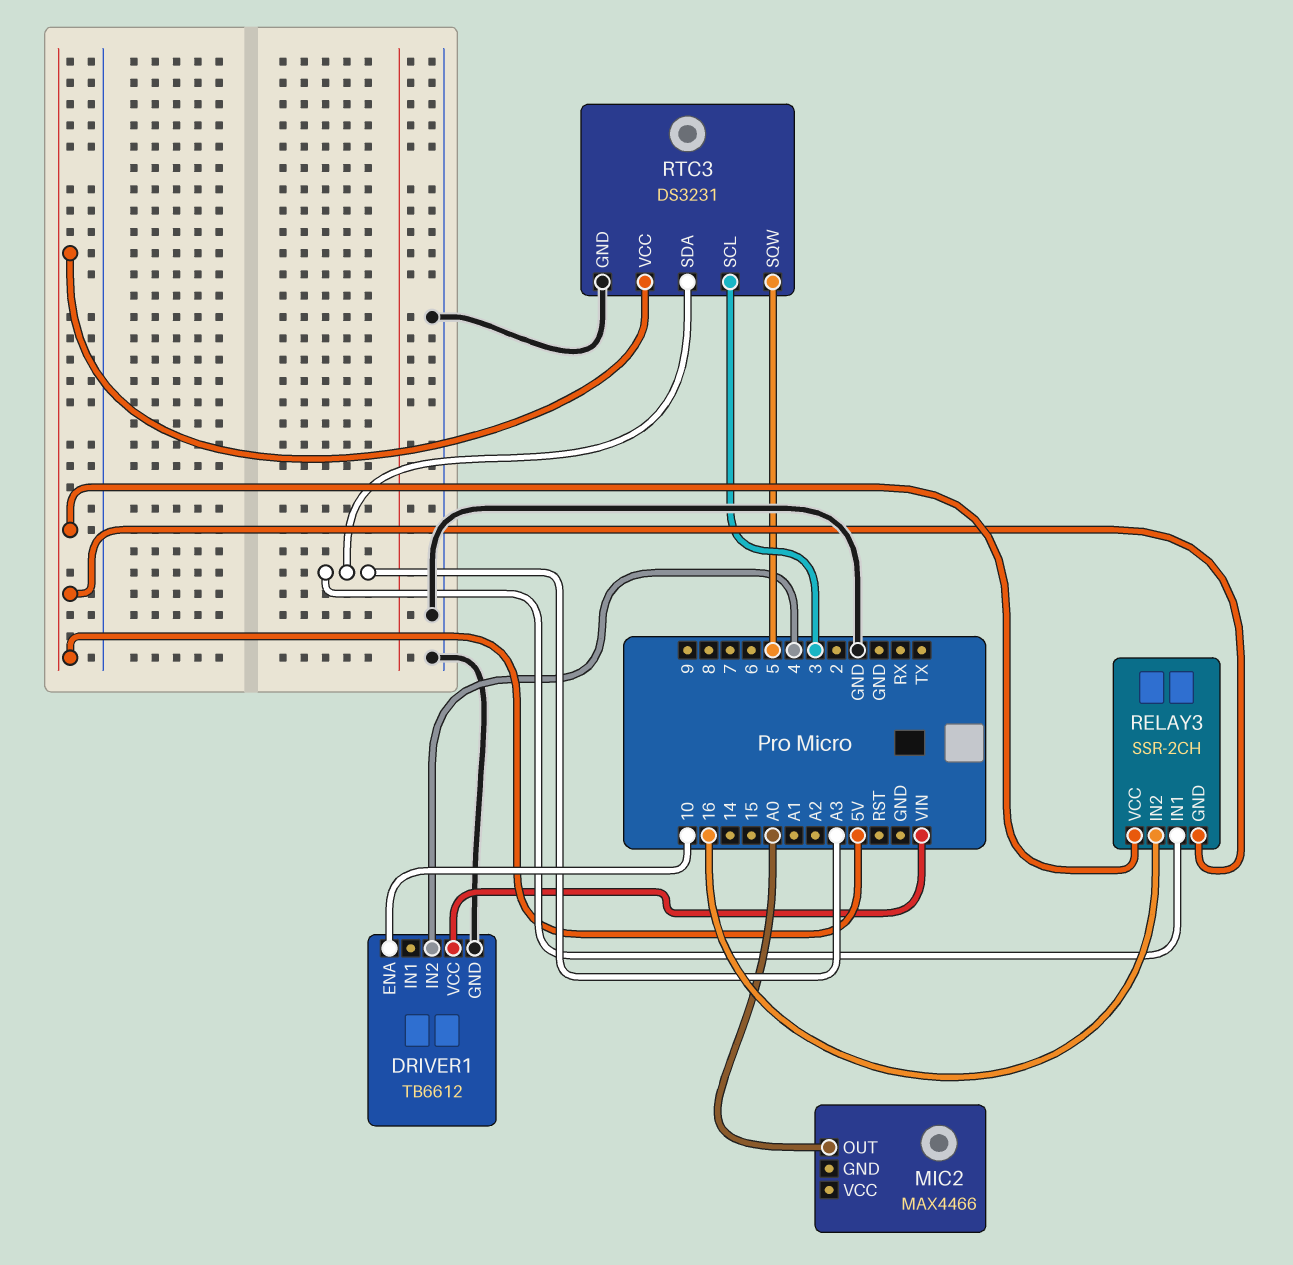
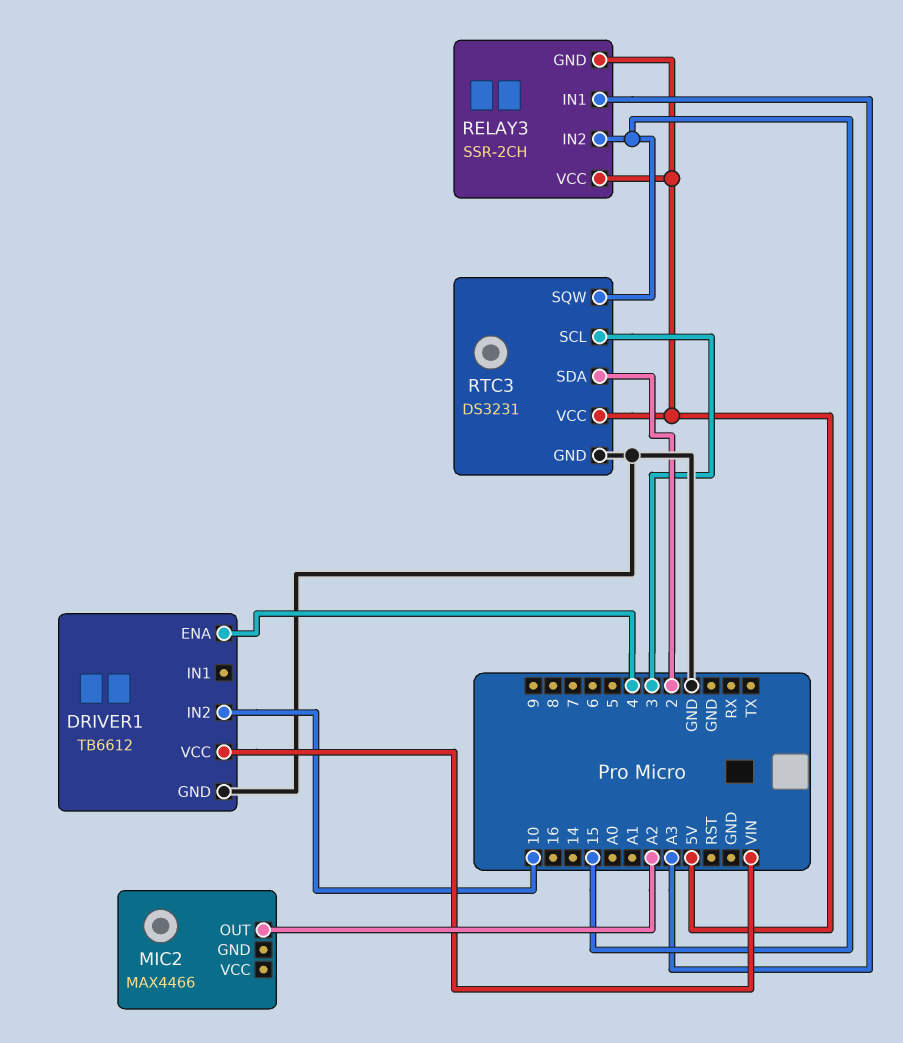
DRIVER1 pin ENA: 10 -> 4
DRIVER1 pin IN2: 4 -> 10
MIC2 pin OUT: A0 -> A2
RELAY3 pin IN2: 16 -> 15
RTC3 pin SDA: A3 -> 2
RTC3 pin SQW: 5 -> 15

